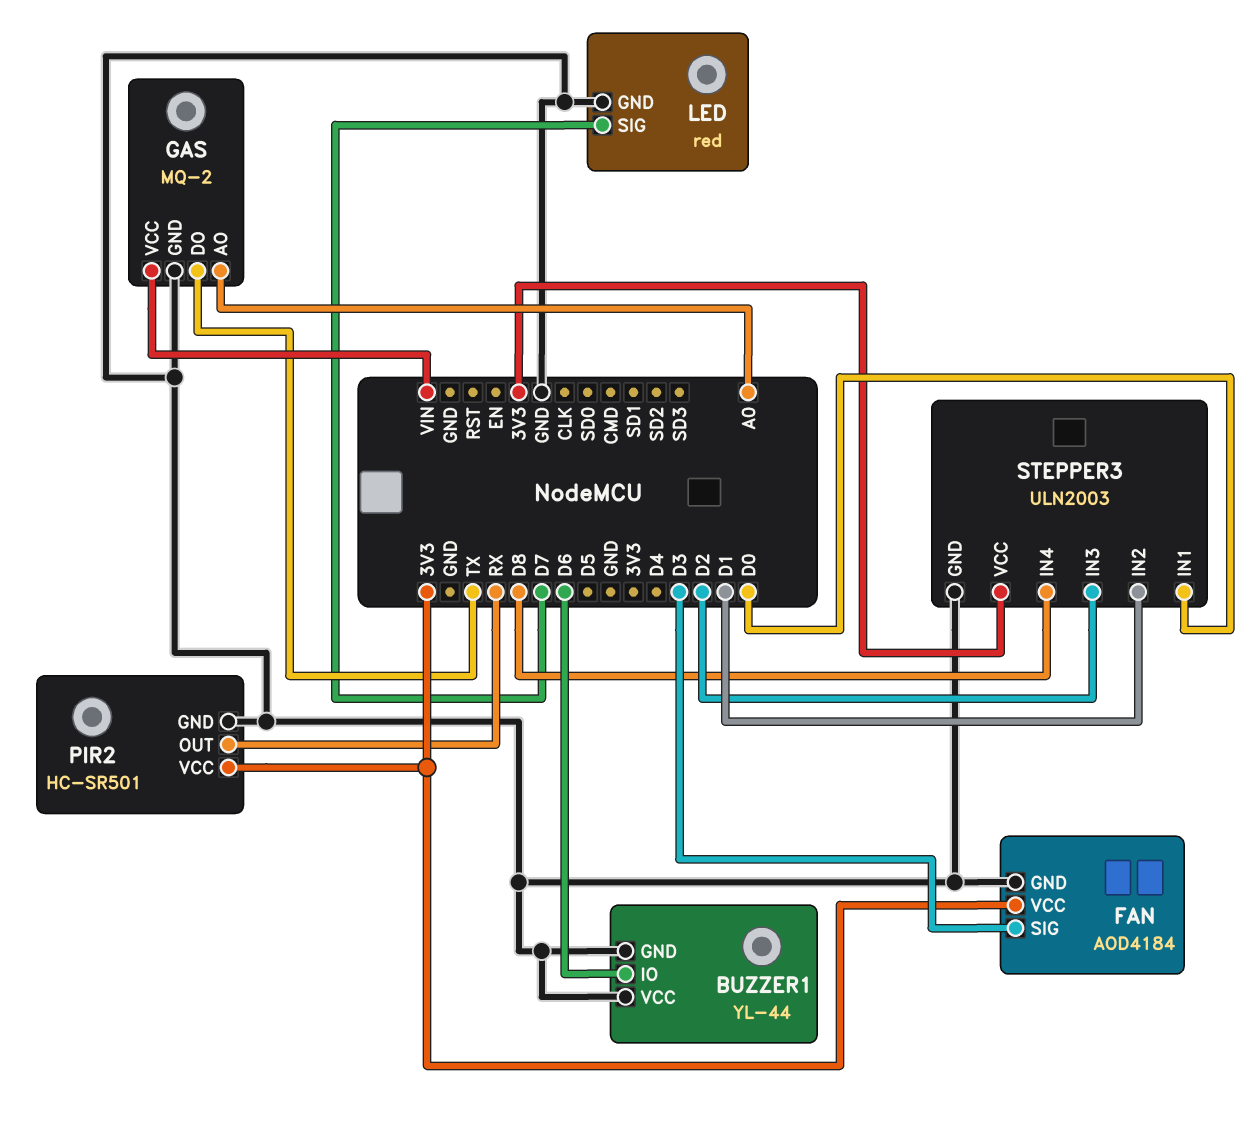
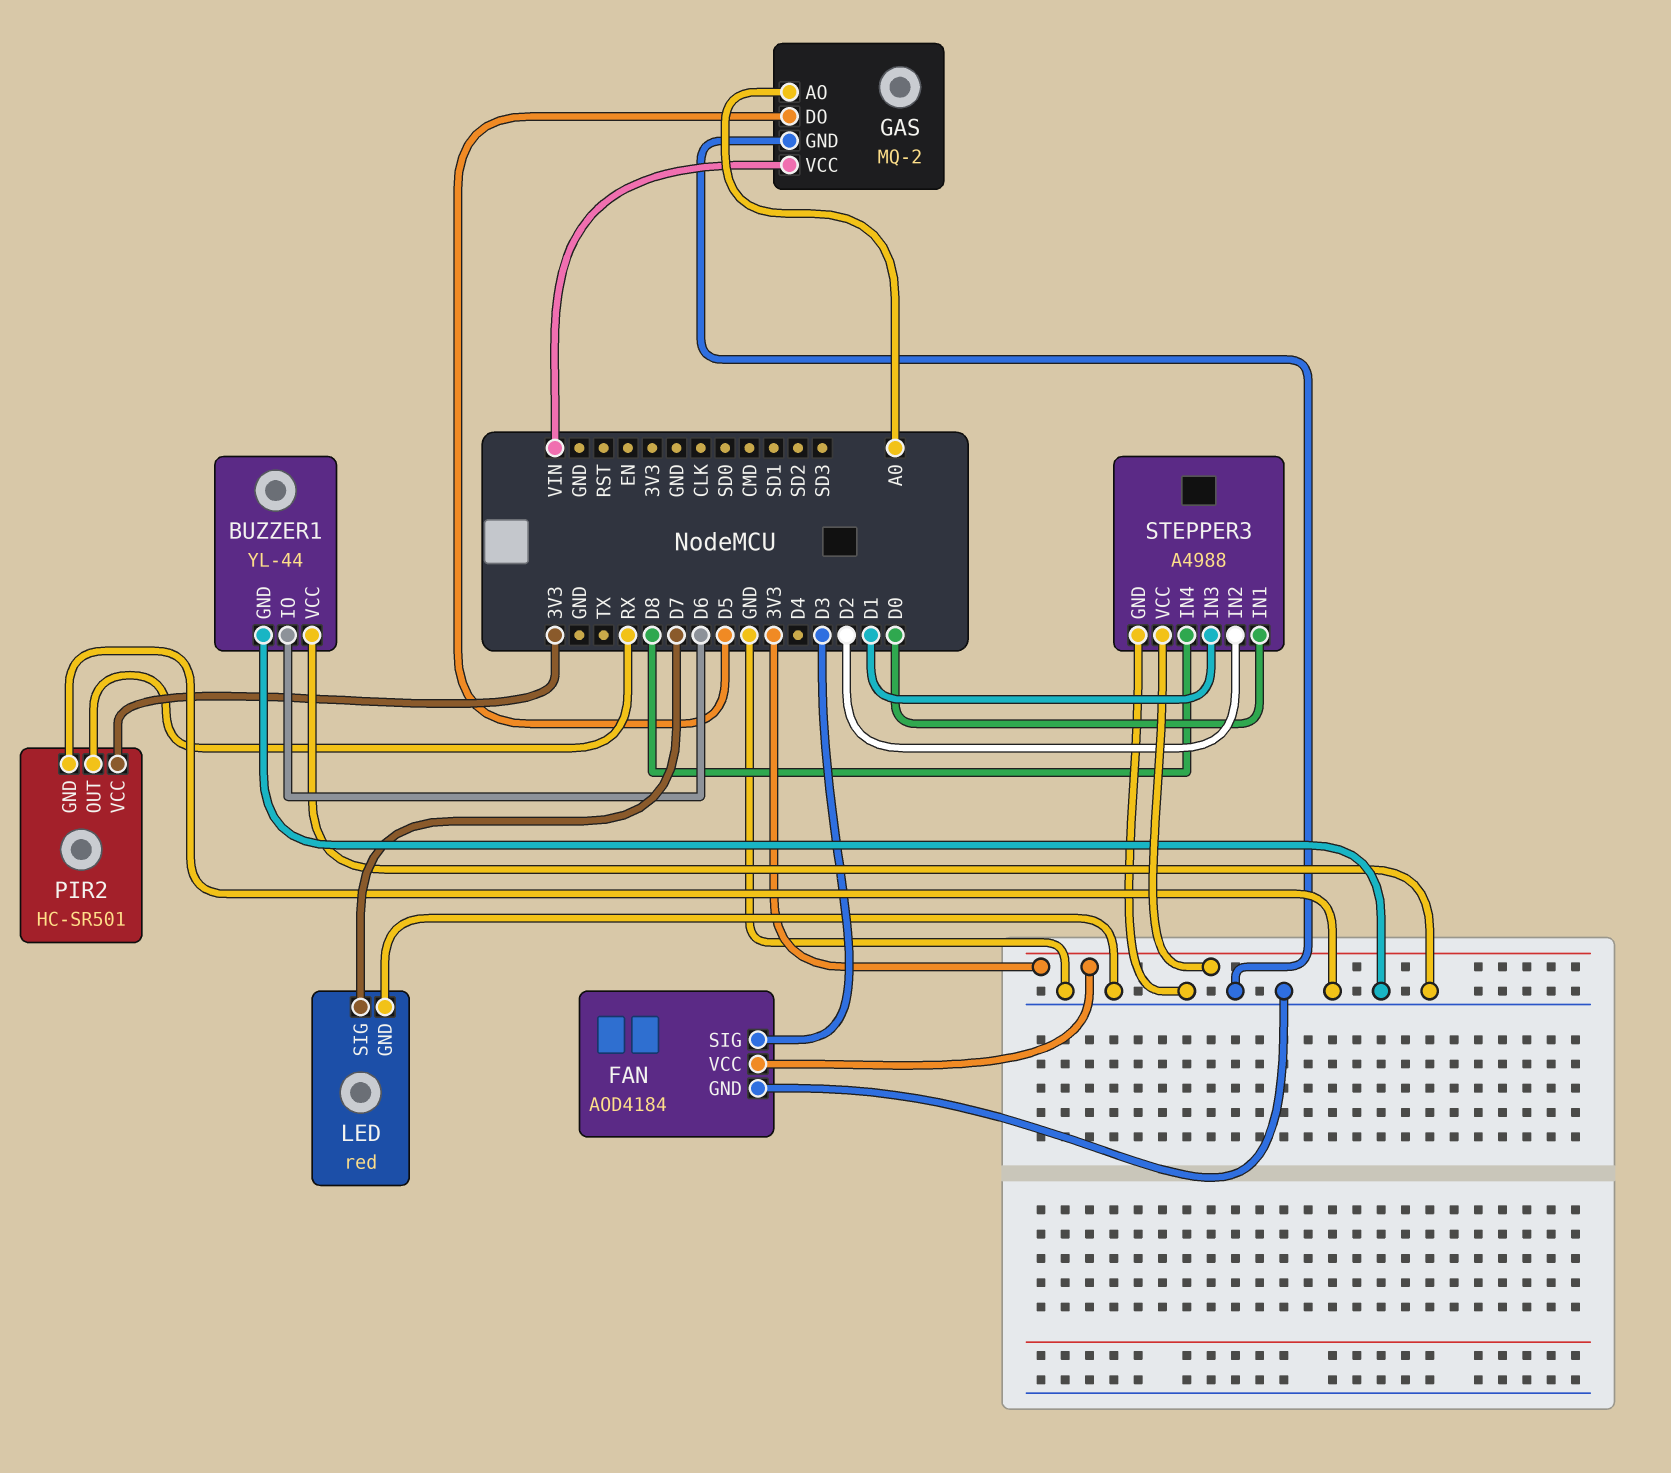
GAS pin DO: TX -> D5
STEPPER3: ULN2003 -> A4988
STEPPER3 pin IN2: D1 -> D2
STEPPER3 pin IN3: D2 -> D1

